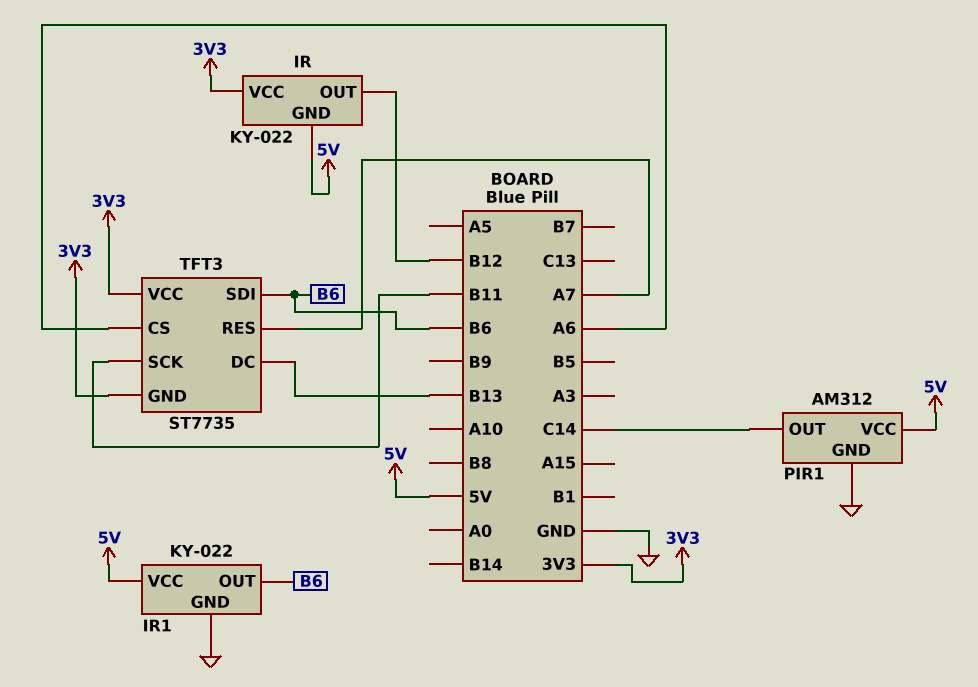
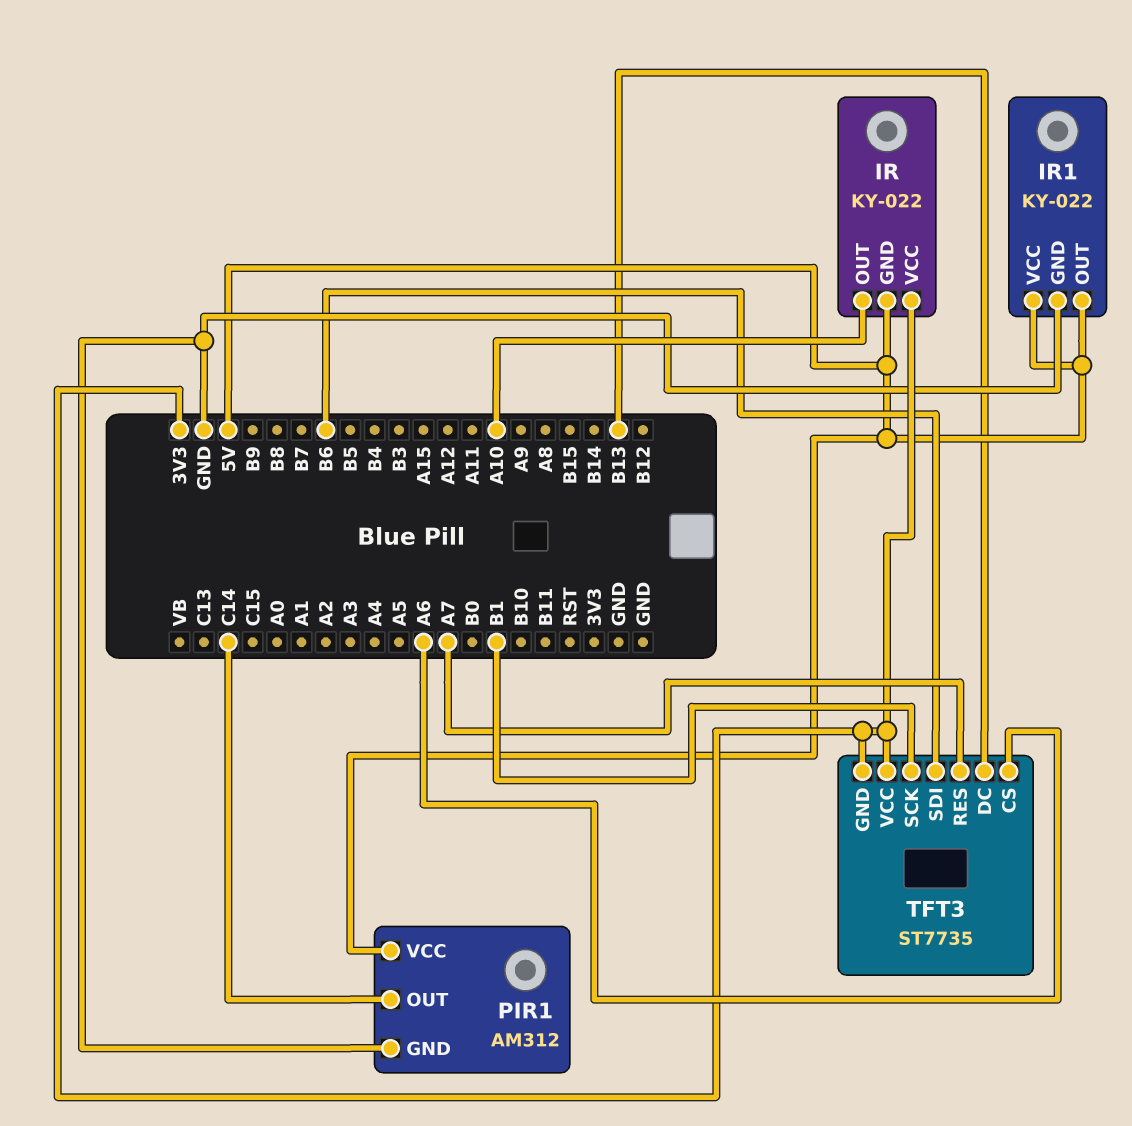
IR pin OUT: B12 -> A10
IR1 pin OUT: B6 -> 5V
TFT3 pin SCK: B11 -> B1

